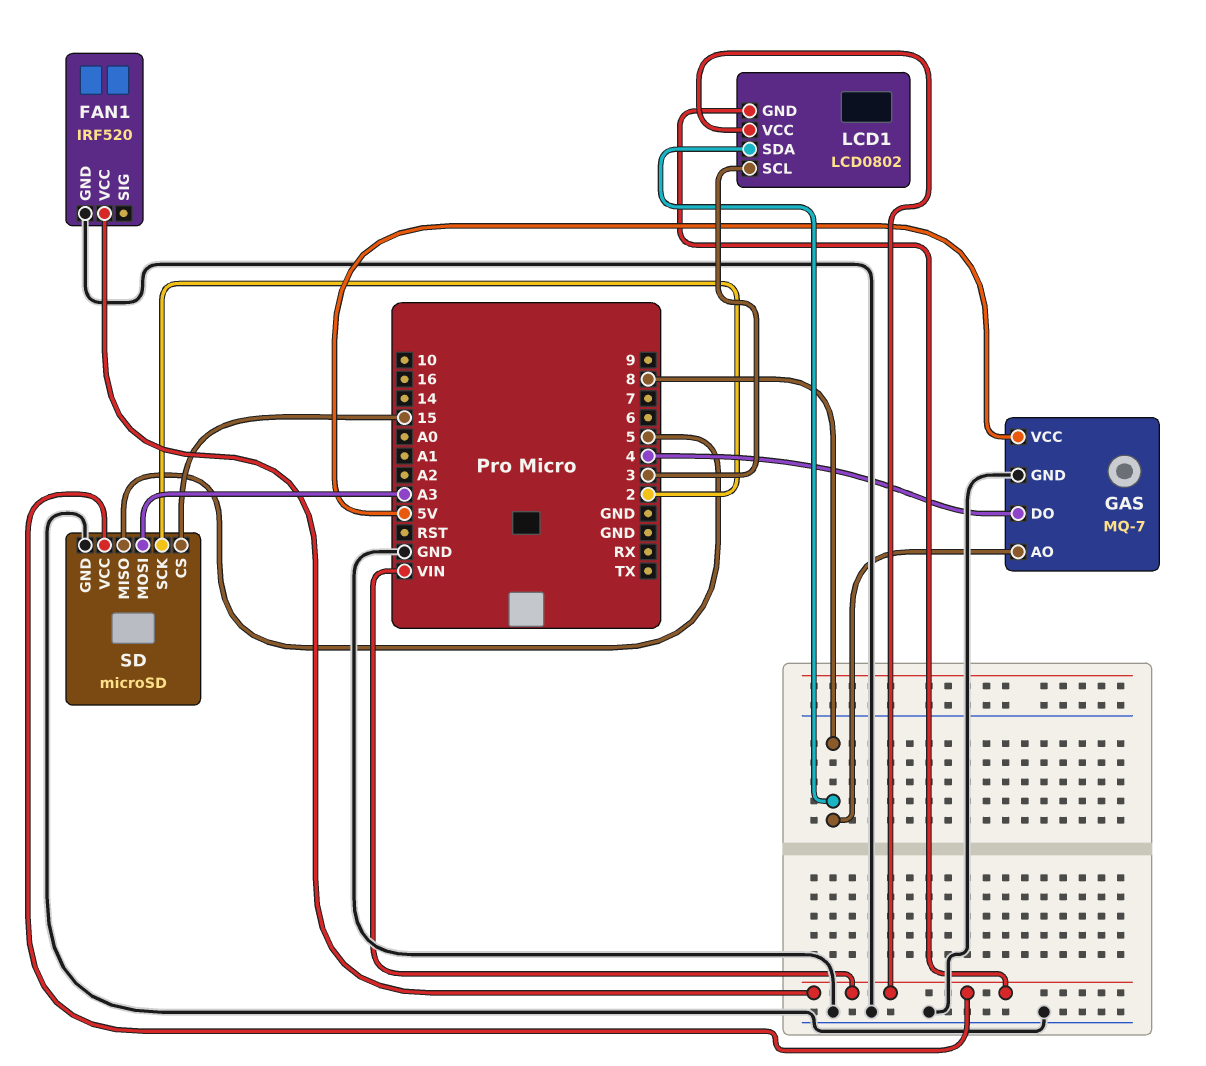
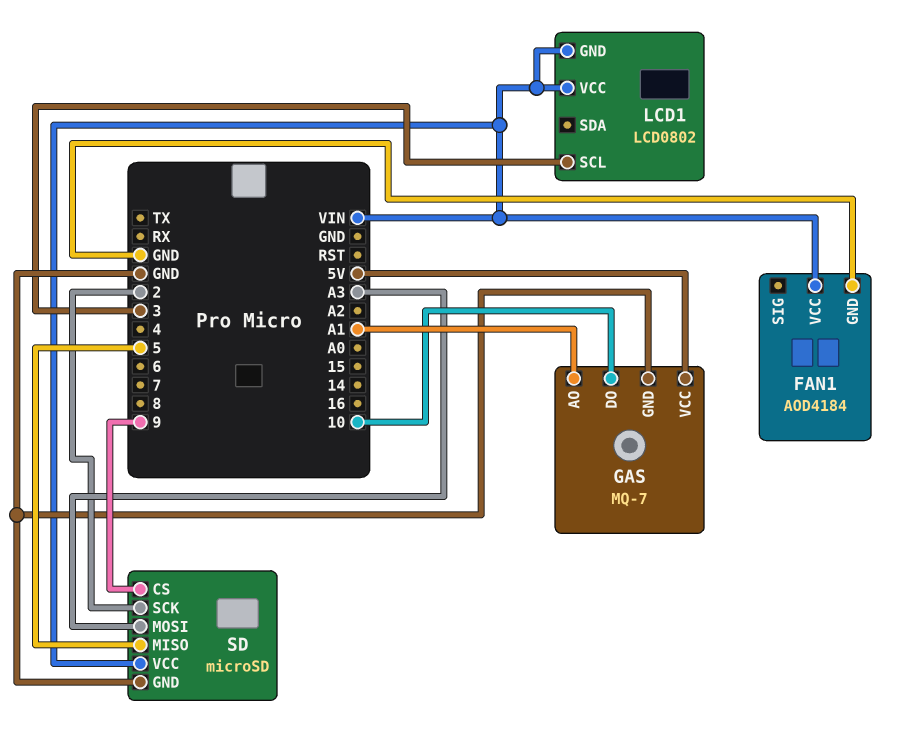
FAN1: IRF520 -> AOD4184
GAS pin AO: 8 -> A1
GAS pin DO: 4 -> 10
LCD1 pin SDA: 8 -> none
SD pin CS: 15 -> 9

